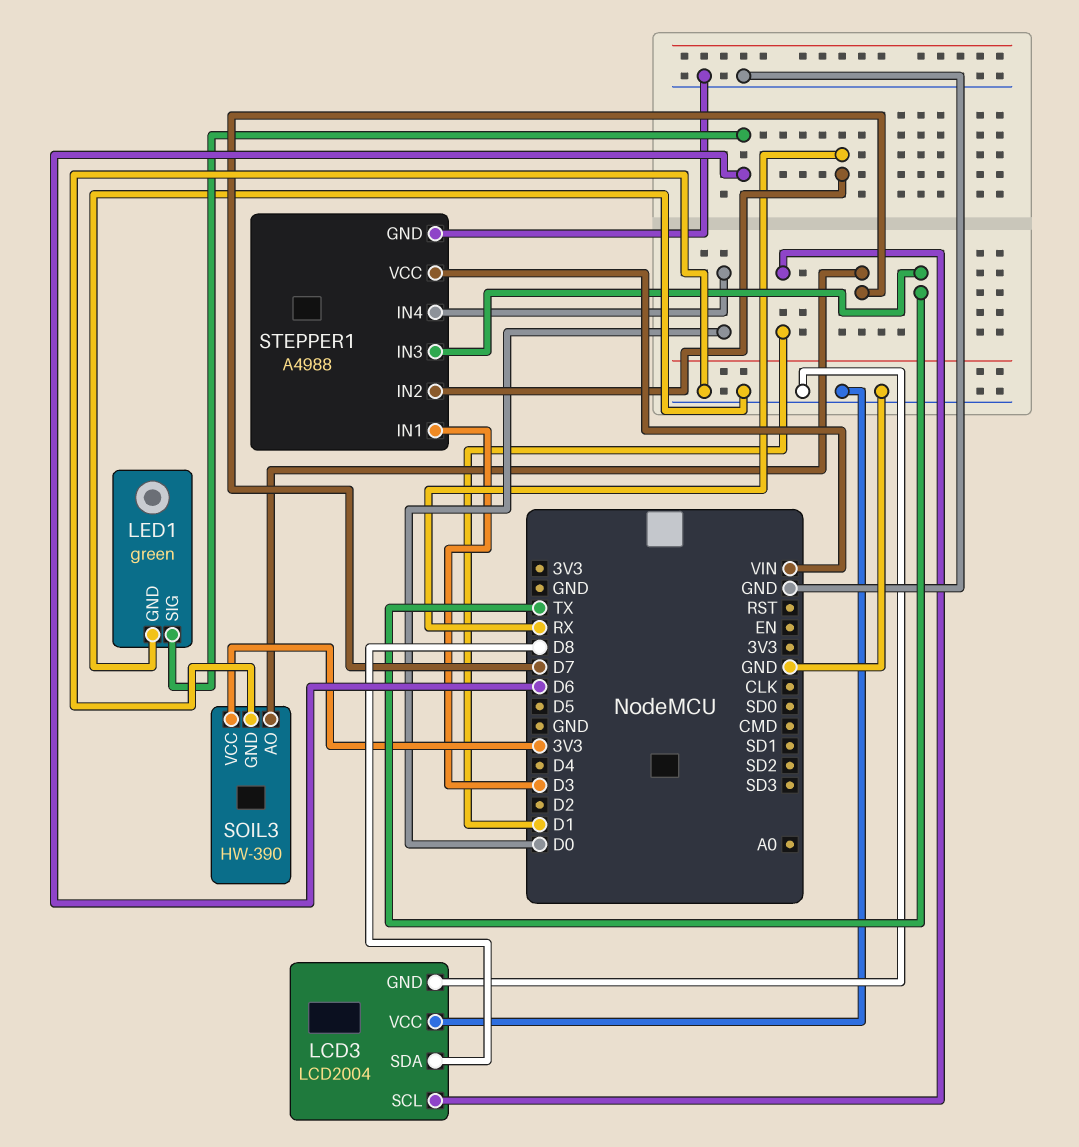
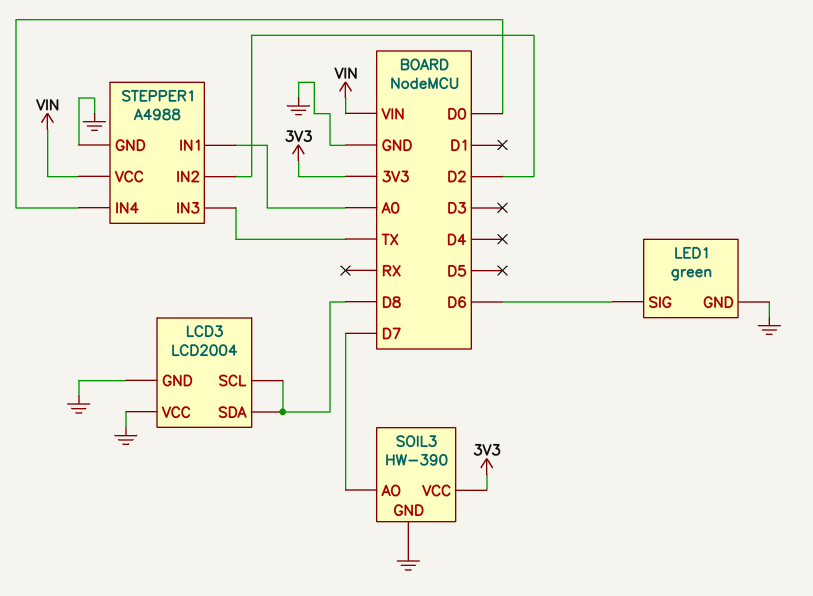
LCD3 pin SCL: D1 -> D8
STEPPER1 pin IN1: D3 -> A0
STEPPER1 pin IN2: RX -> D2

